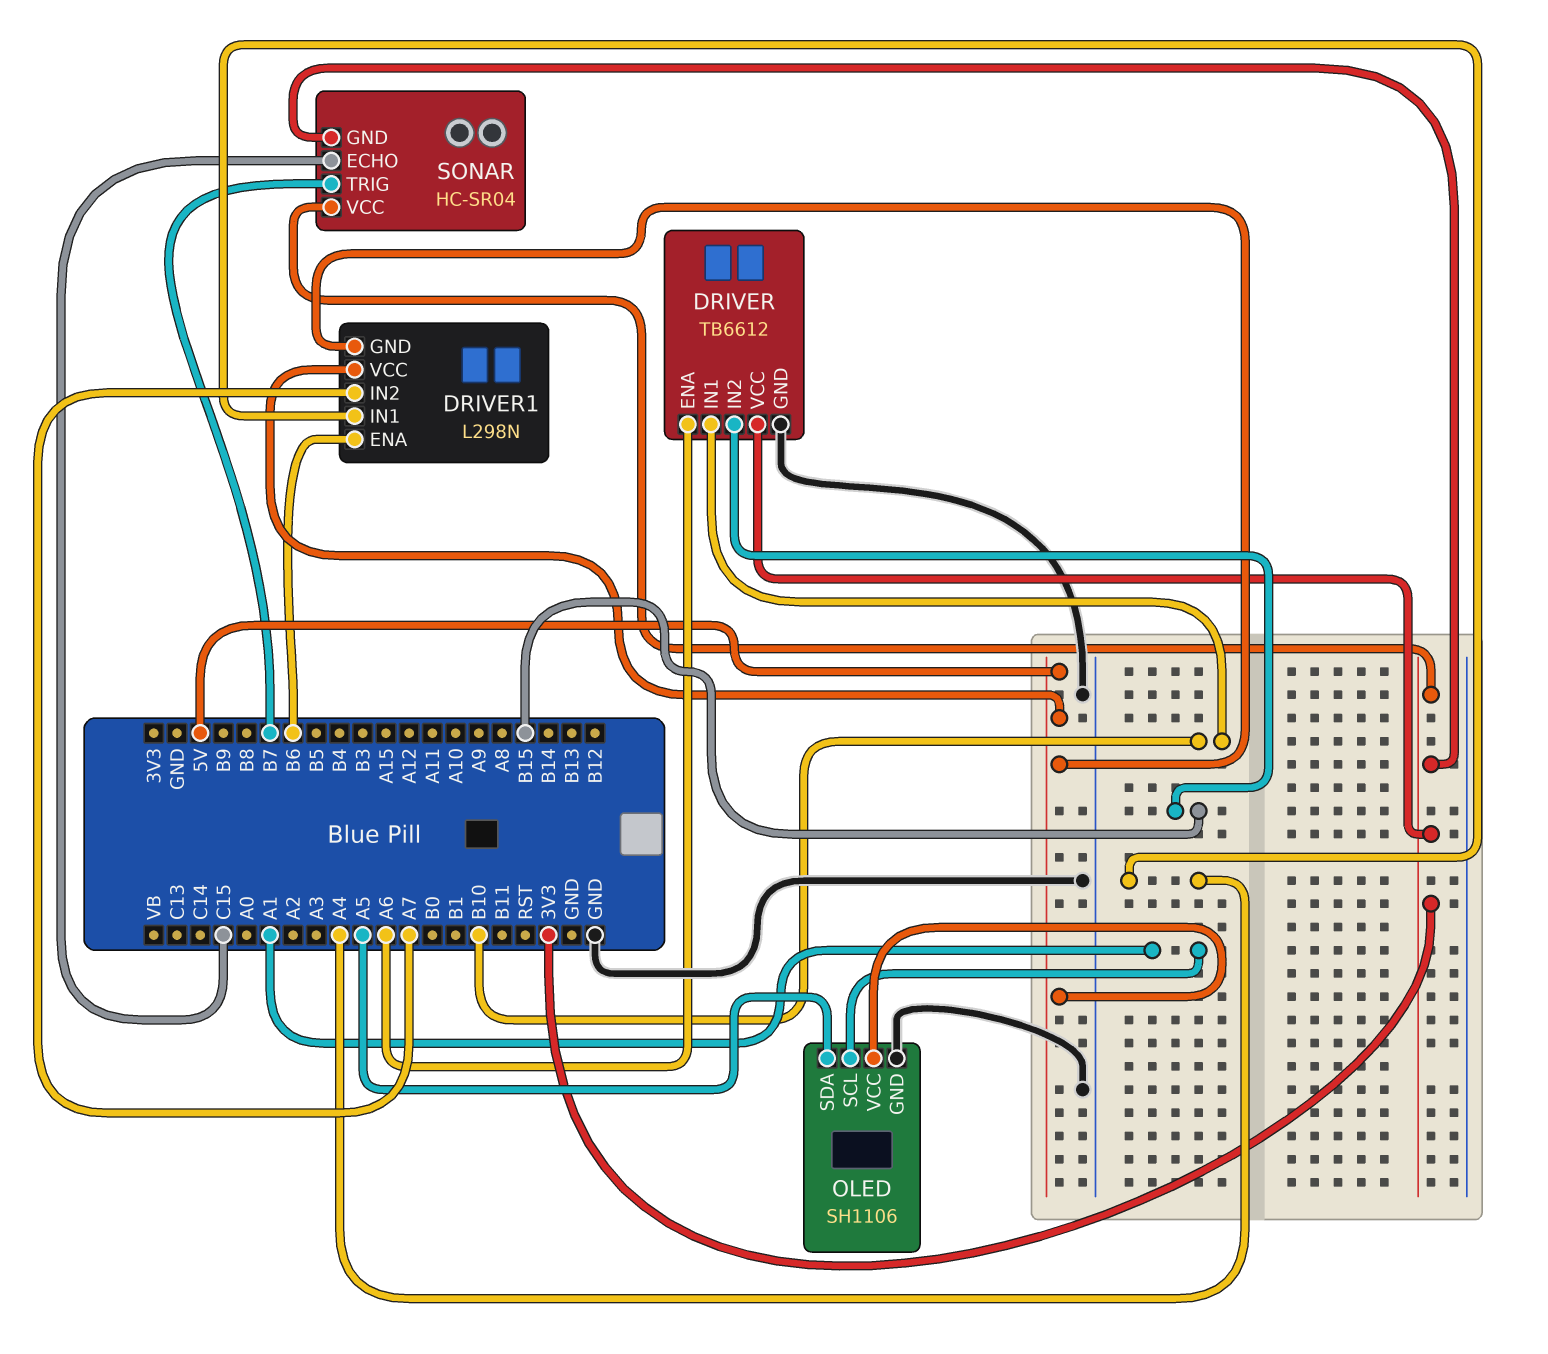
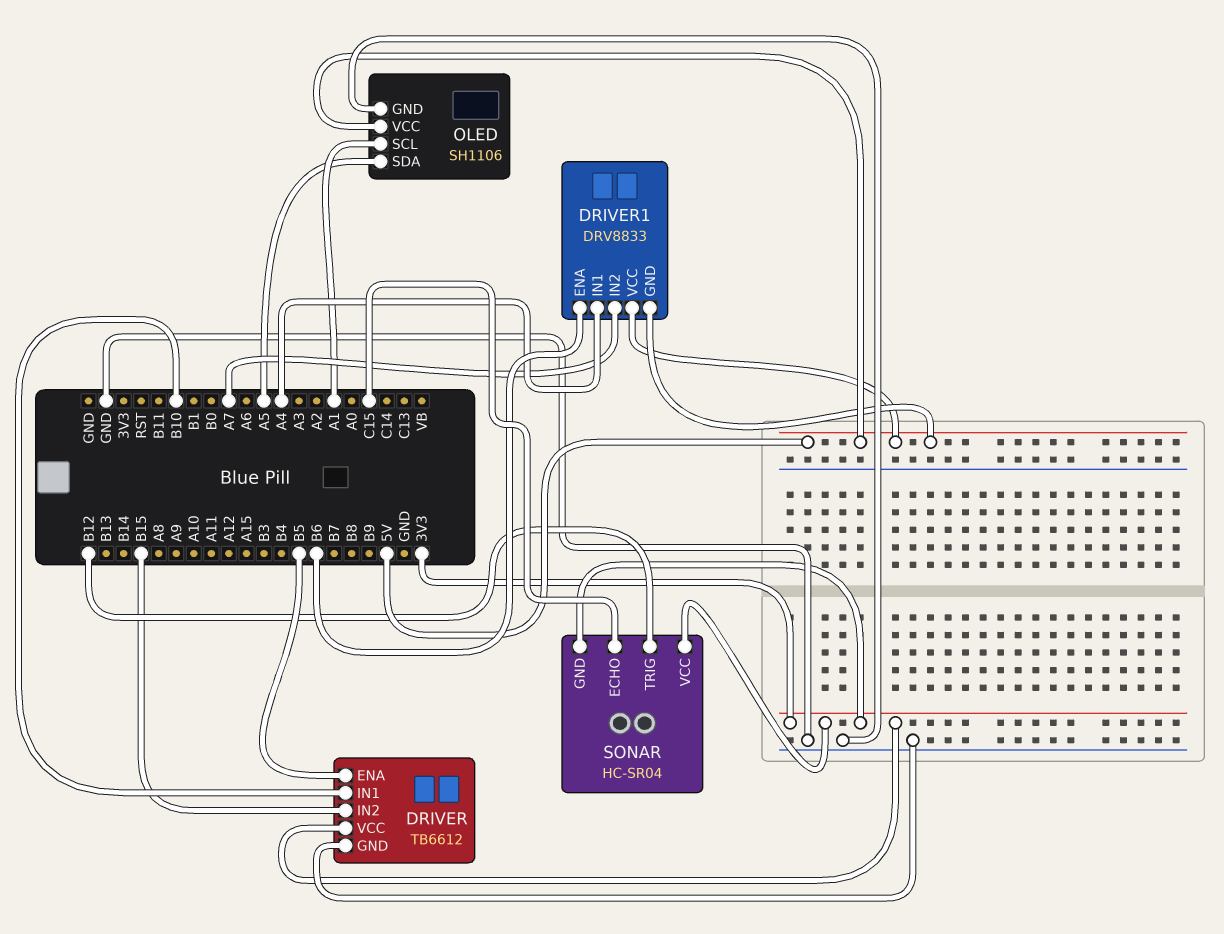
DRIVER pin ENA: A6 -> B5
DRIVER1: L298N -> DRV8833
SONAR pin TRIG: B7 -> B12

